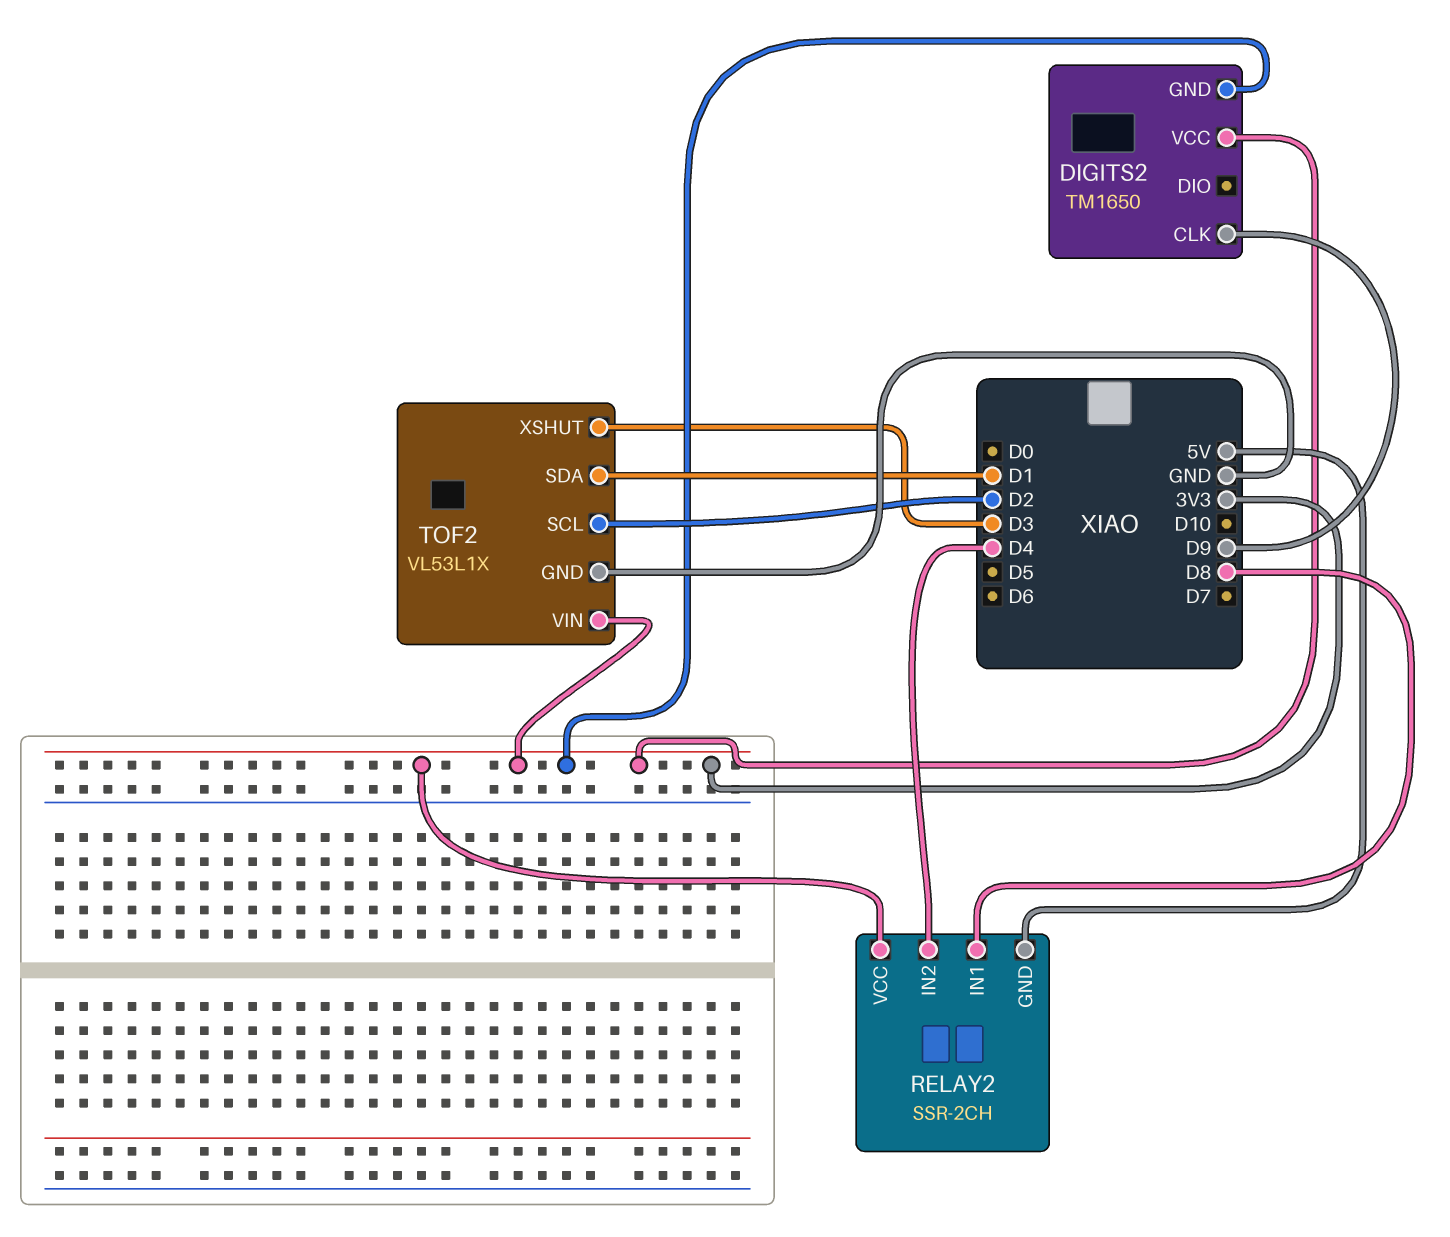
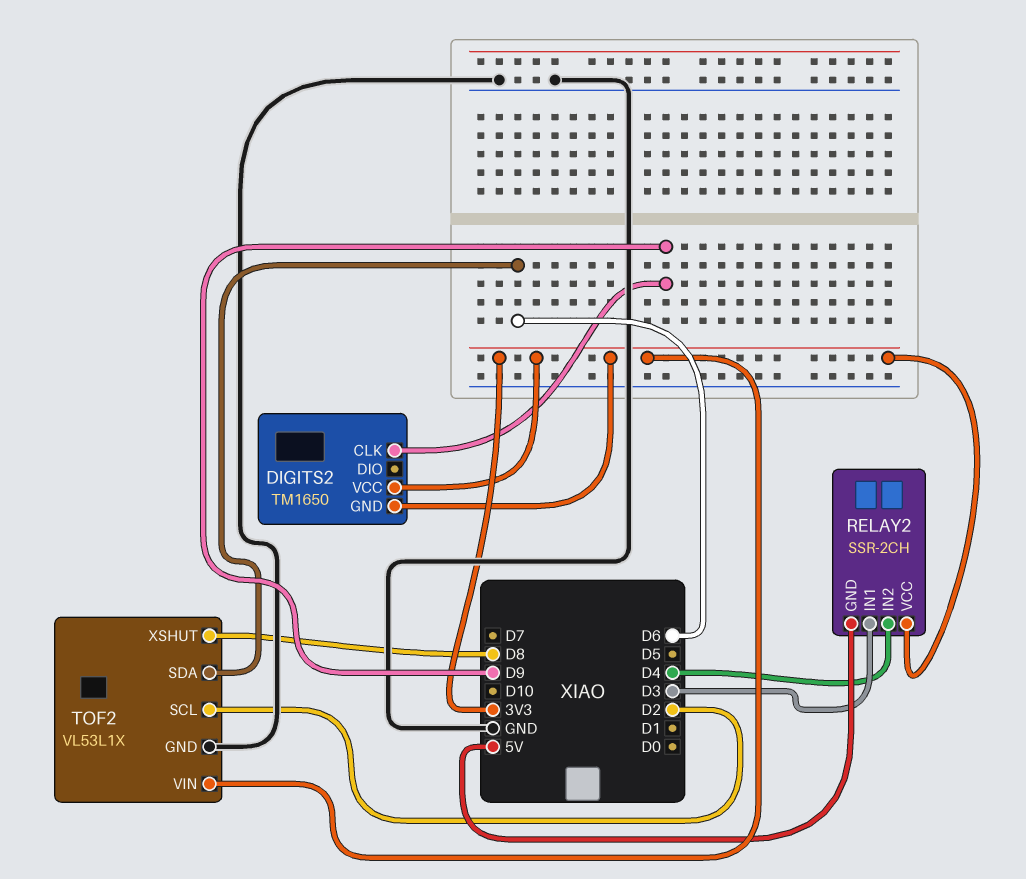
RELAY2 pin IN1: D8 -> D3
TOF2 pin SDA: D1 -> D6
TOF2 pin XSHUT: D3 -> D8

